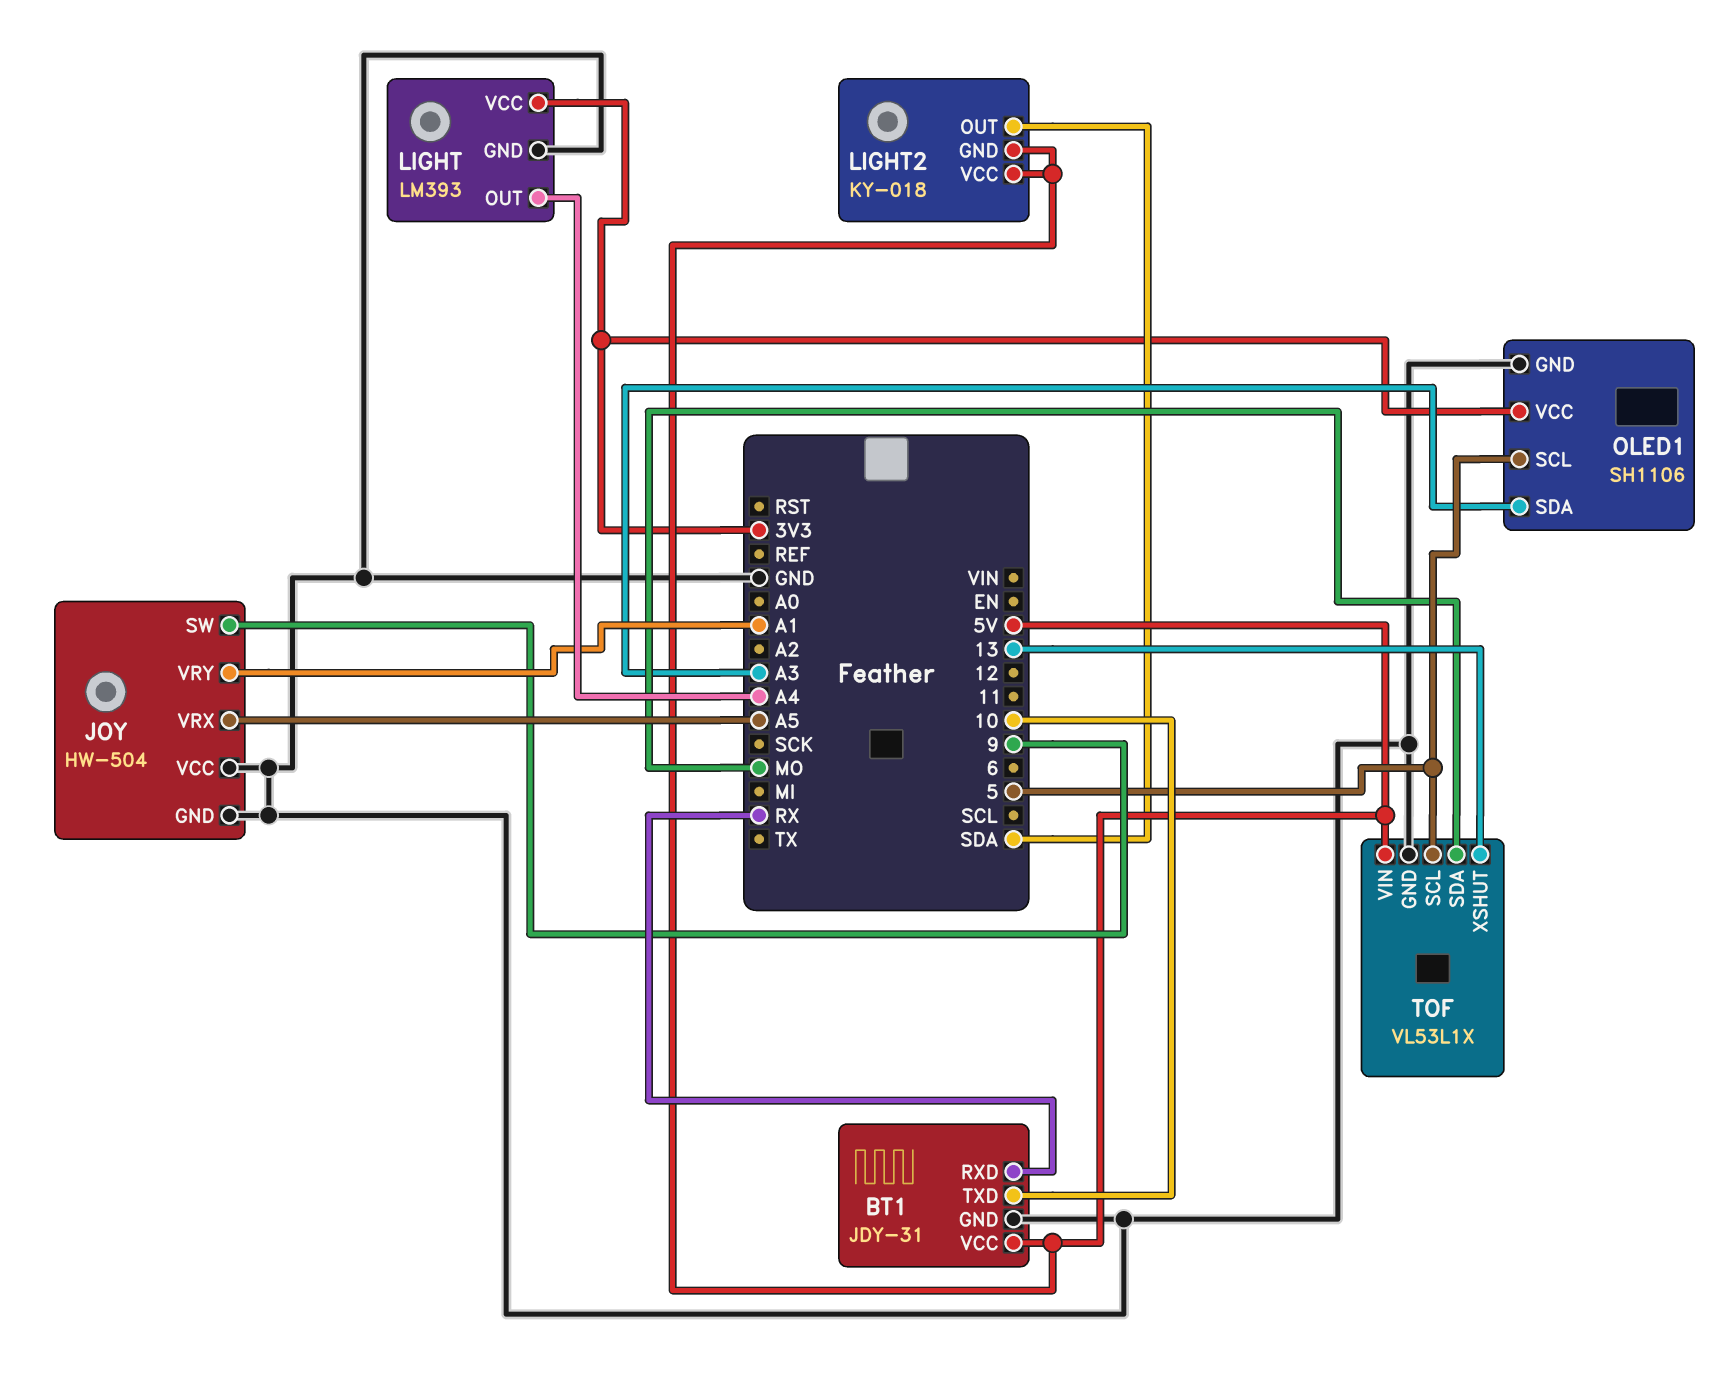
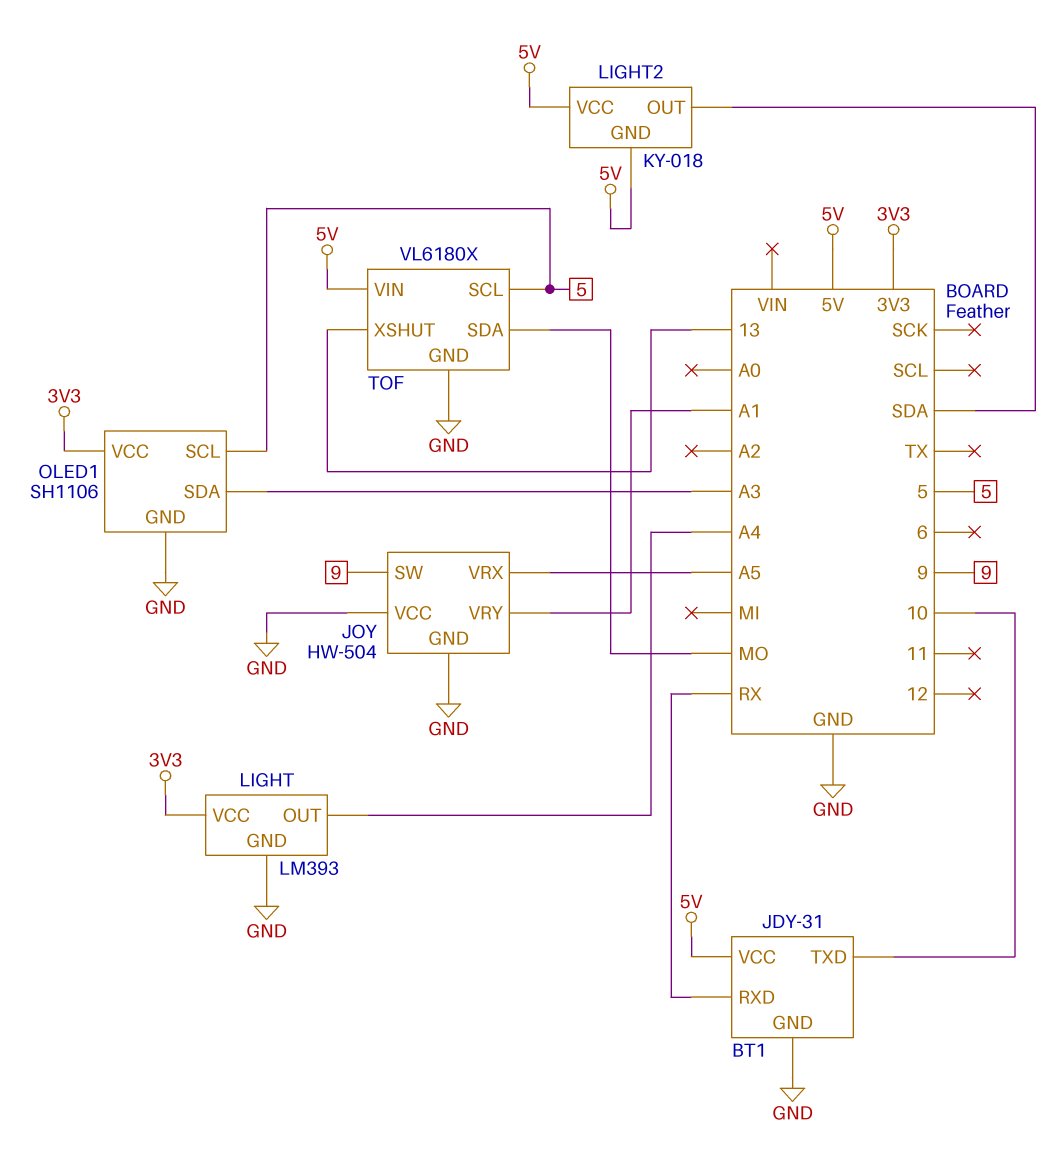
TOF: VL53L1X -> VL6180X

